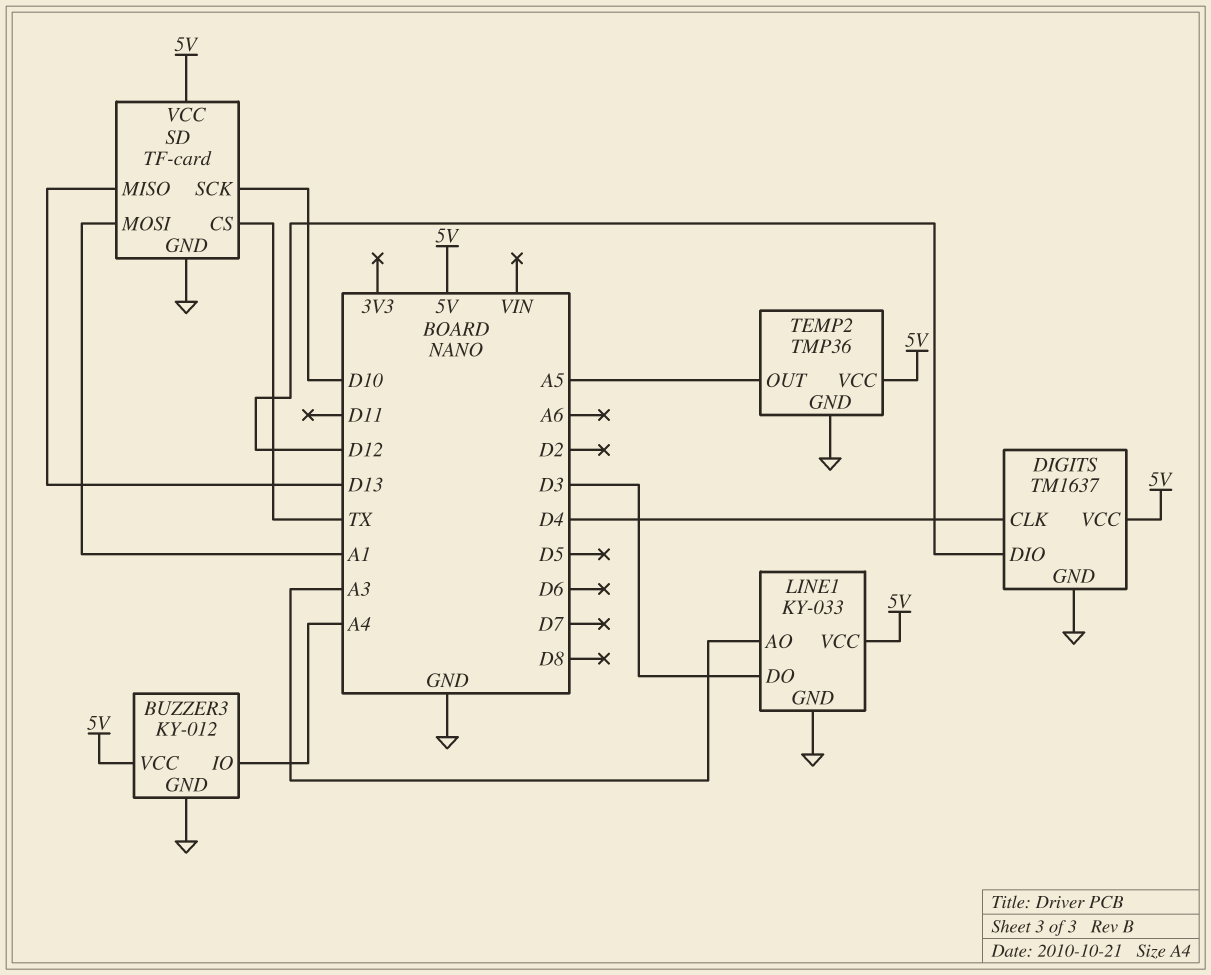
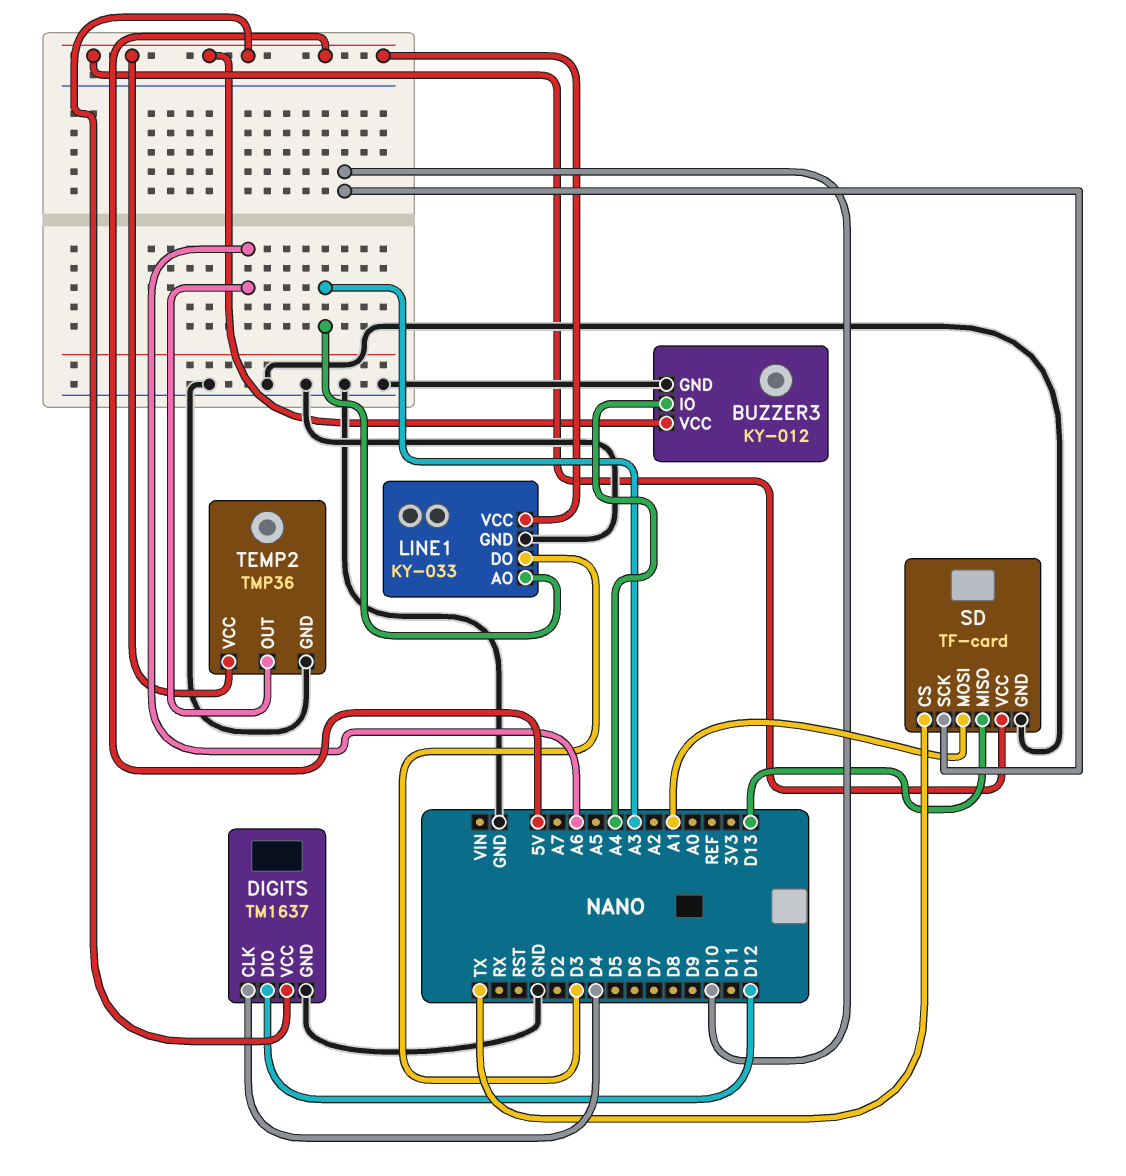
TEMP2 pin OUT: A5 -> A6

